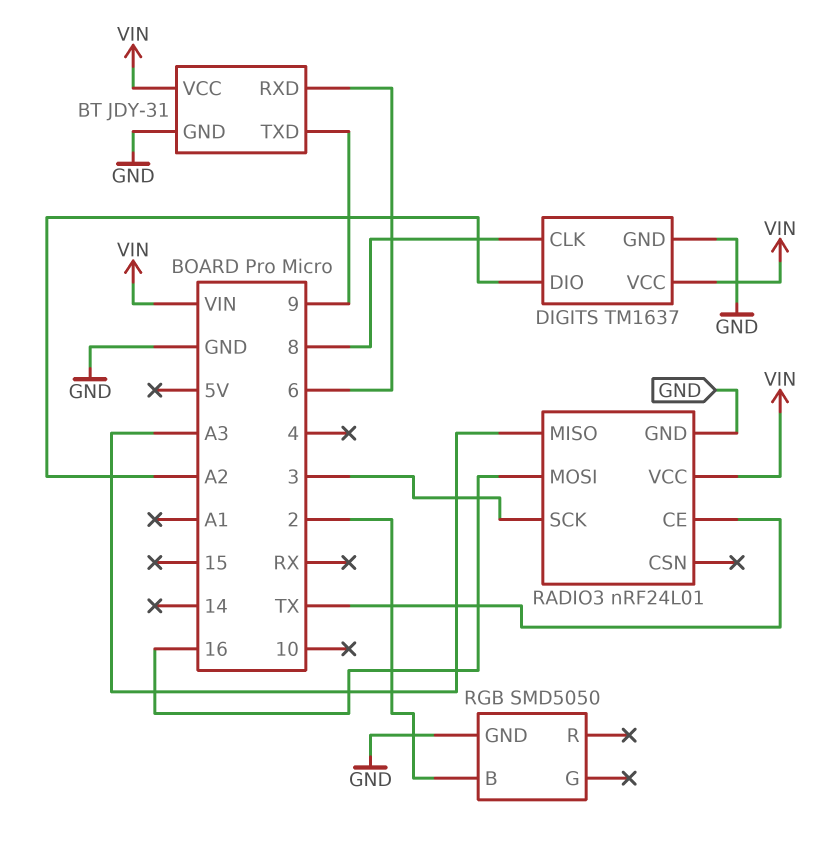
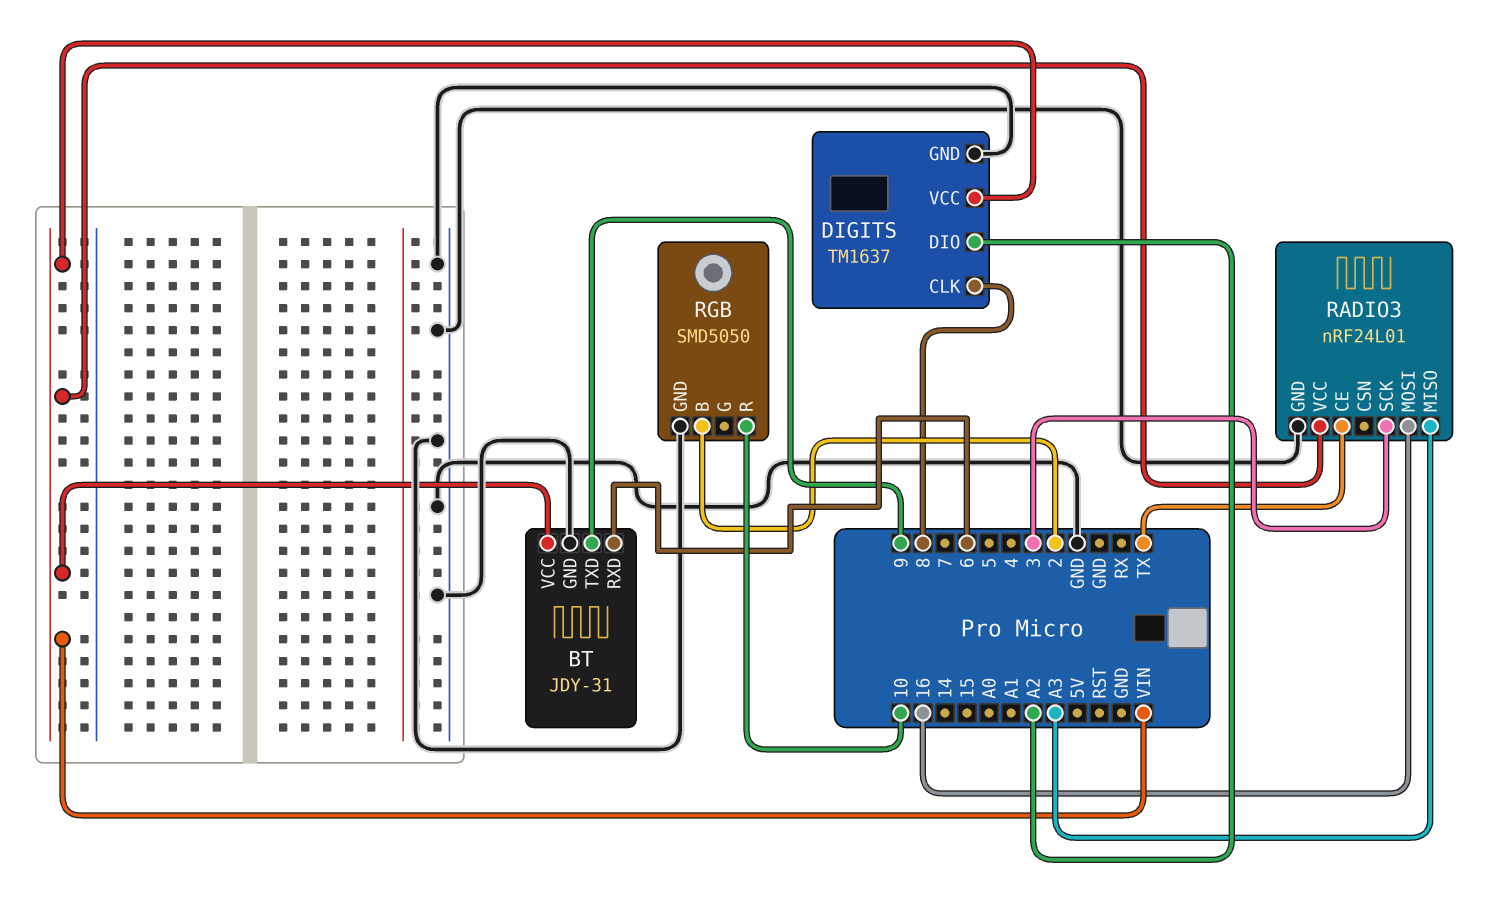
RGB pin R: none -> 10

